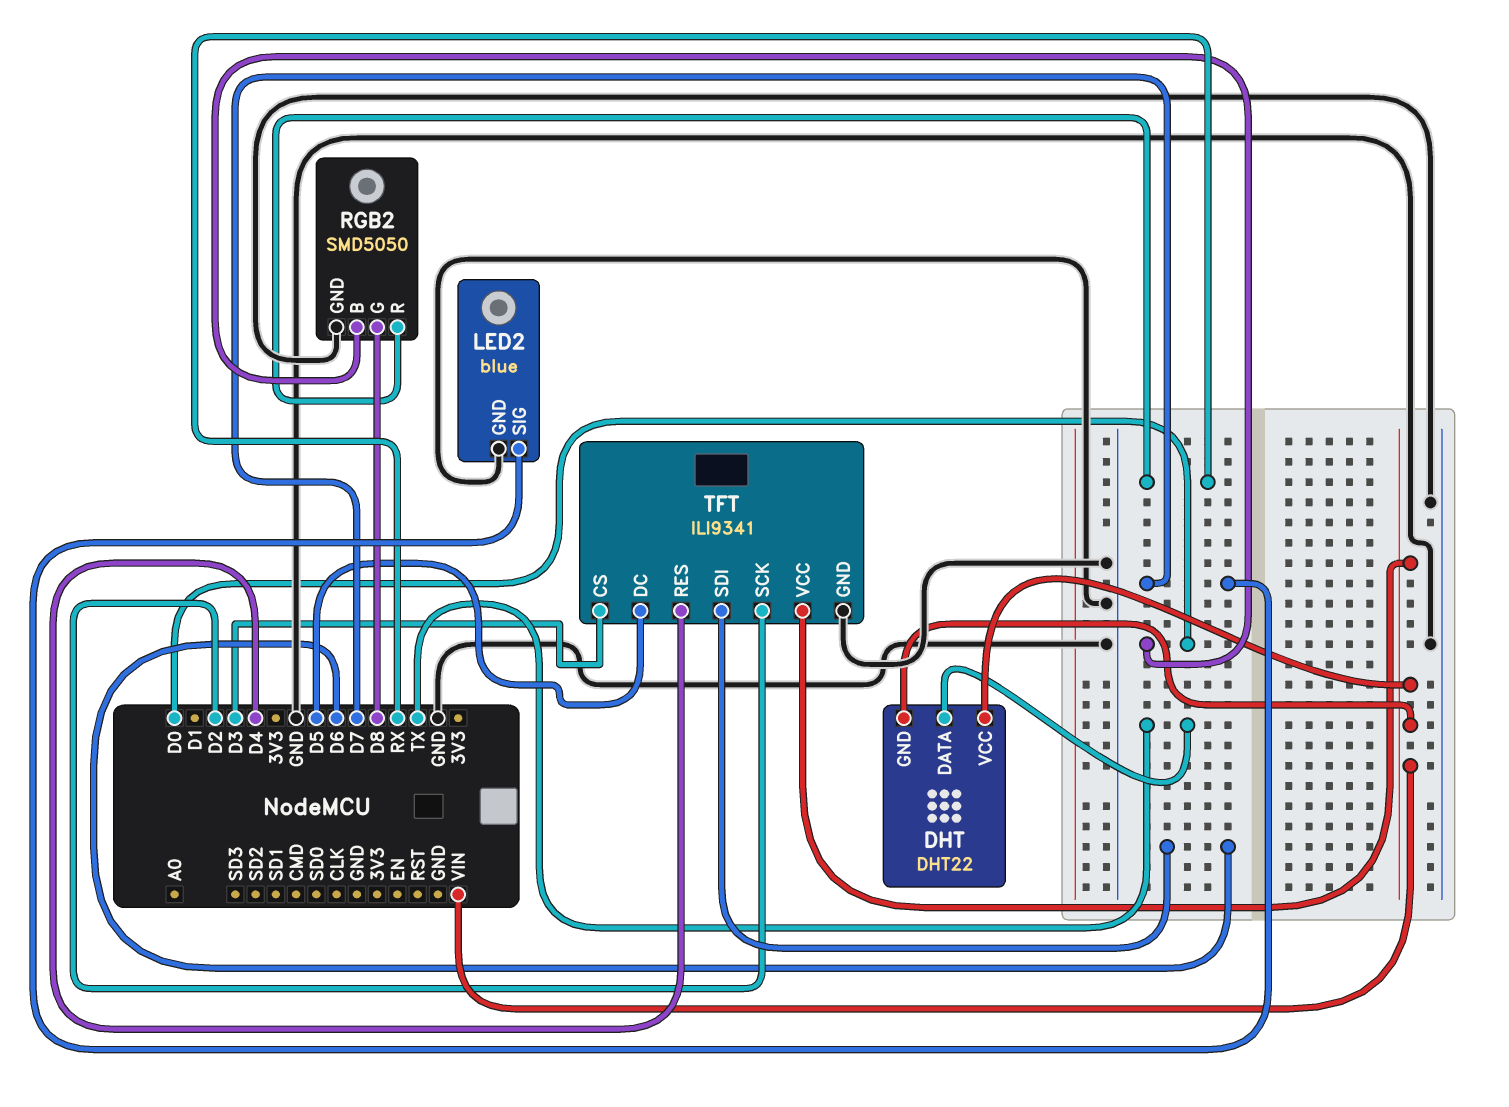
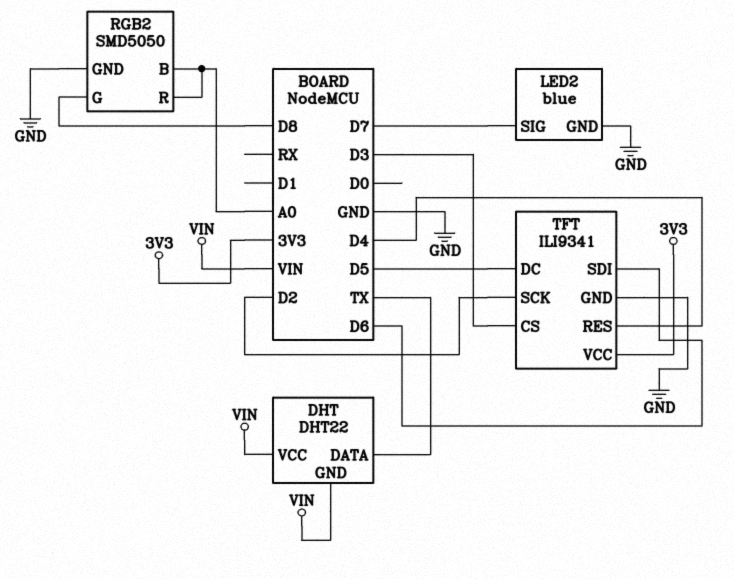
RGB2 pin B: D0 -> A0
RGB2 pin R: RX -> A0
TFT pin VCC: VIN -> 3V3

